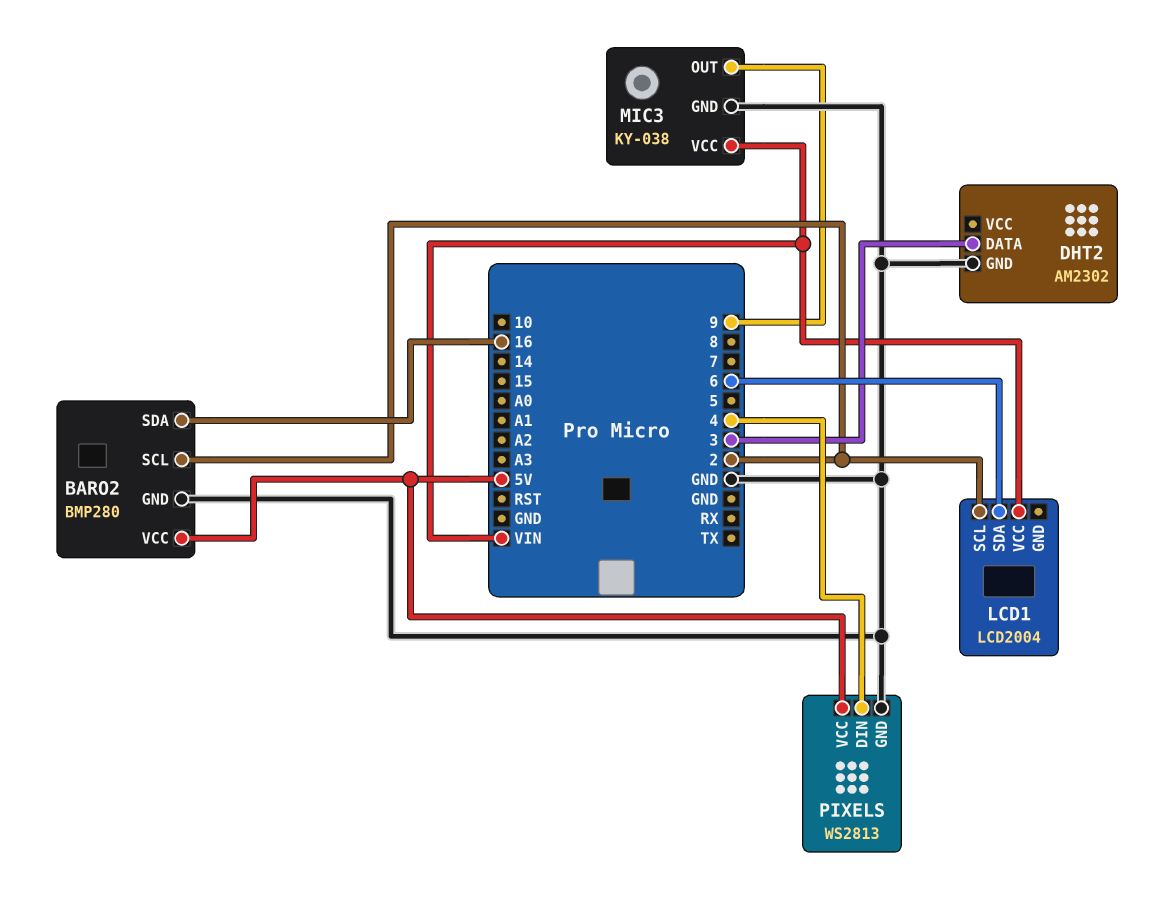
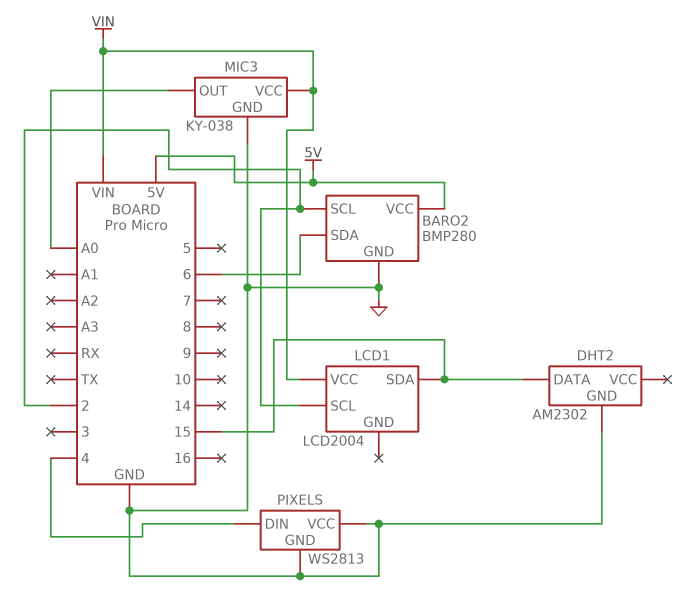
BARO2 pin SDA: 16 -> 6
DHT2 pin DATA: 3 -> 15
LCD1 pin SDA: 6 -> 15
MIC3 pin OUT: 9 -> A0
PIXELS pin VCC: 5V -> GND

